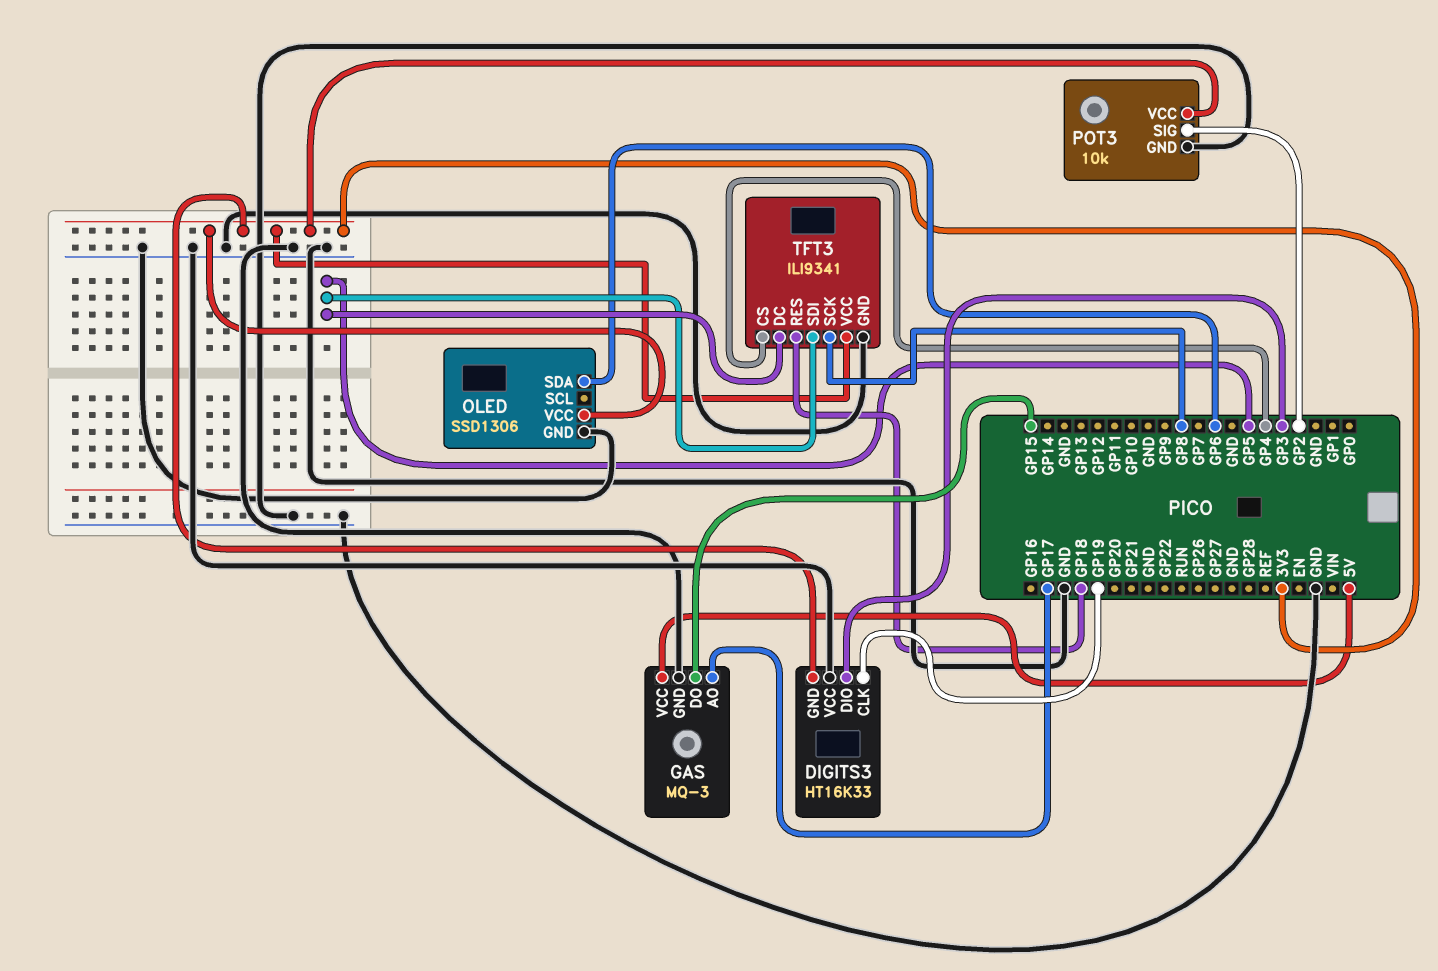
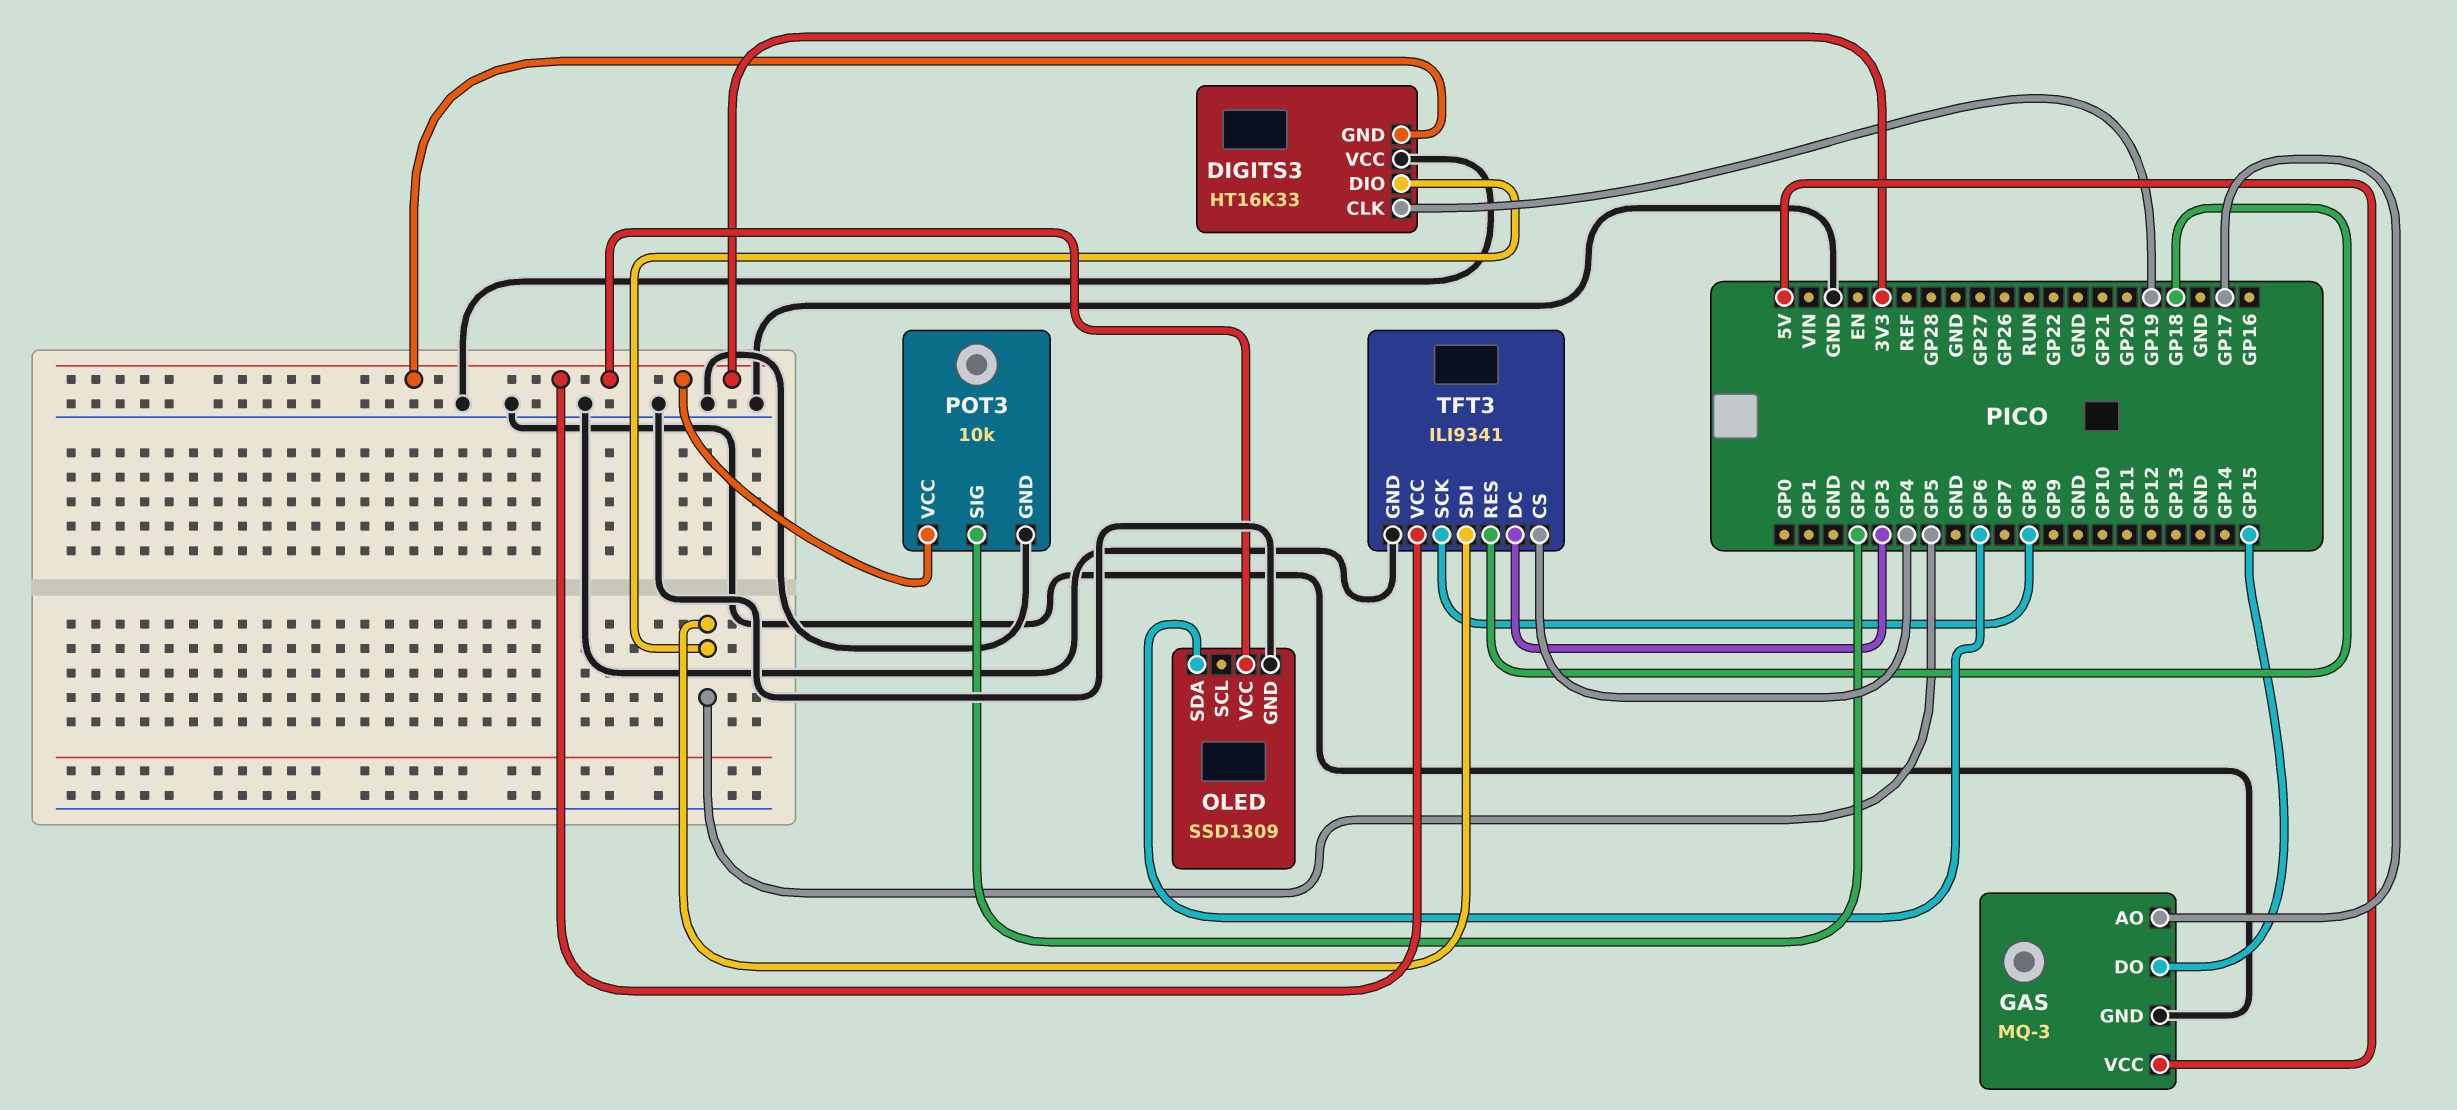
DIGITS3 pin DIO: GP3 -> GP5
OLED: SSD1306 -> SSD1309
TFT3 pin DC: GP5 -> GP3

